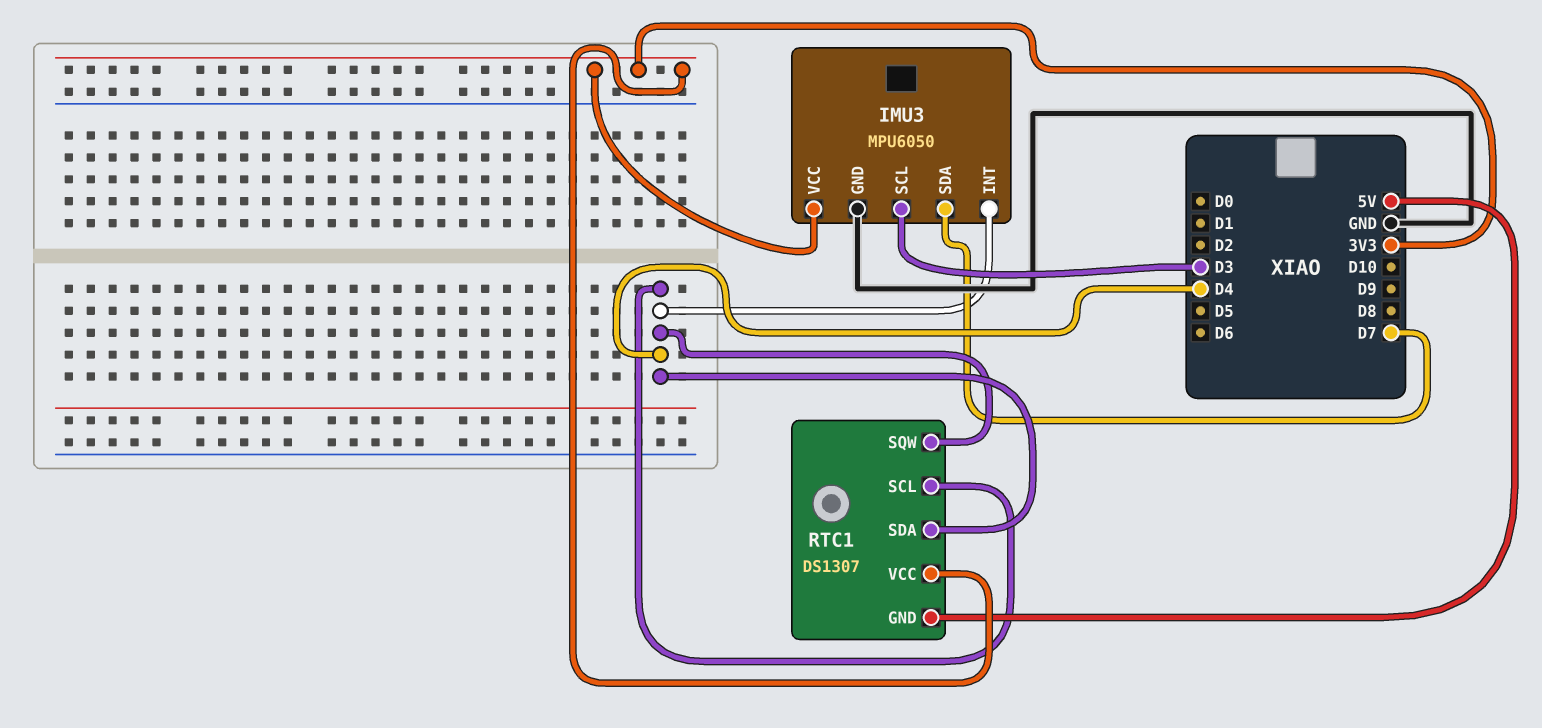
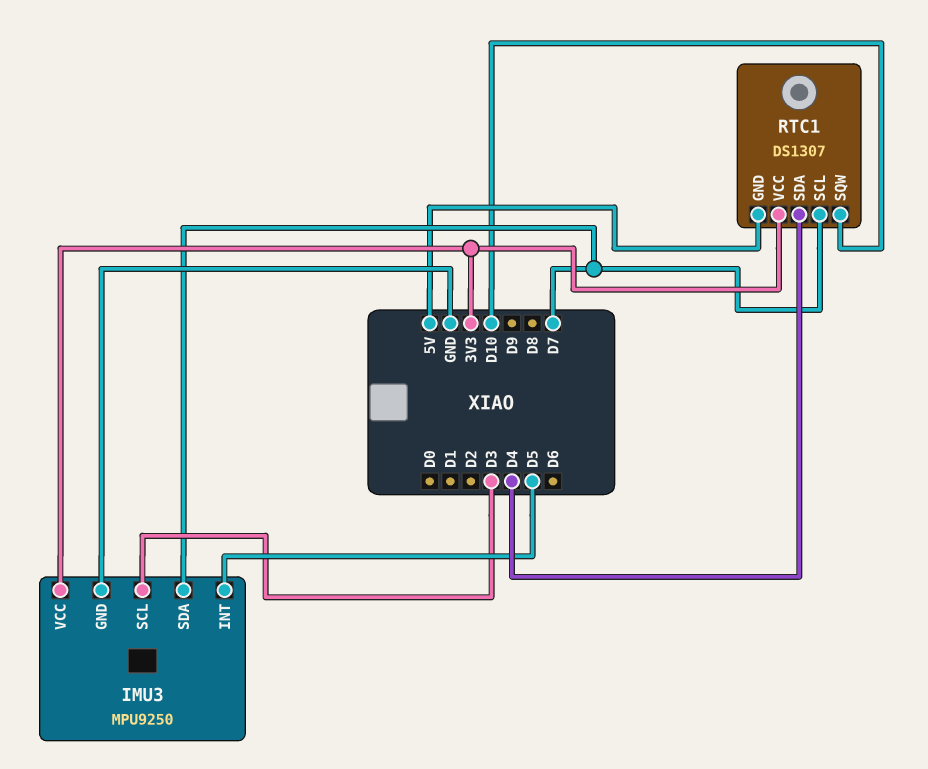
IMU3: MPU6050 -> MPU9250
IMU3 pin INT: D4 -> D5
RTC1 pin SCL: D4 -> D7
RTC1 pin SQW: D4 -> D10

